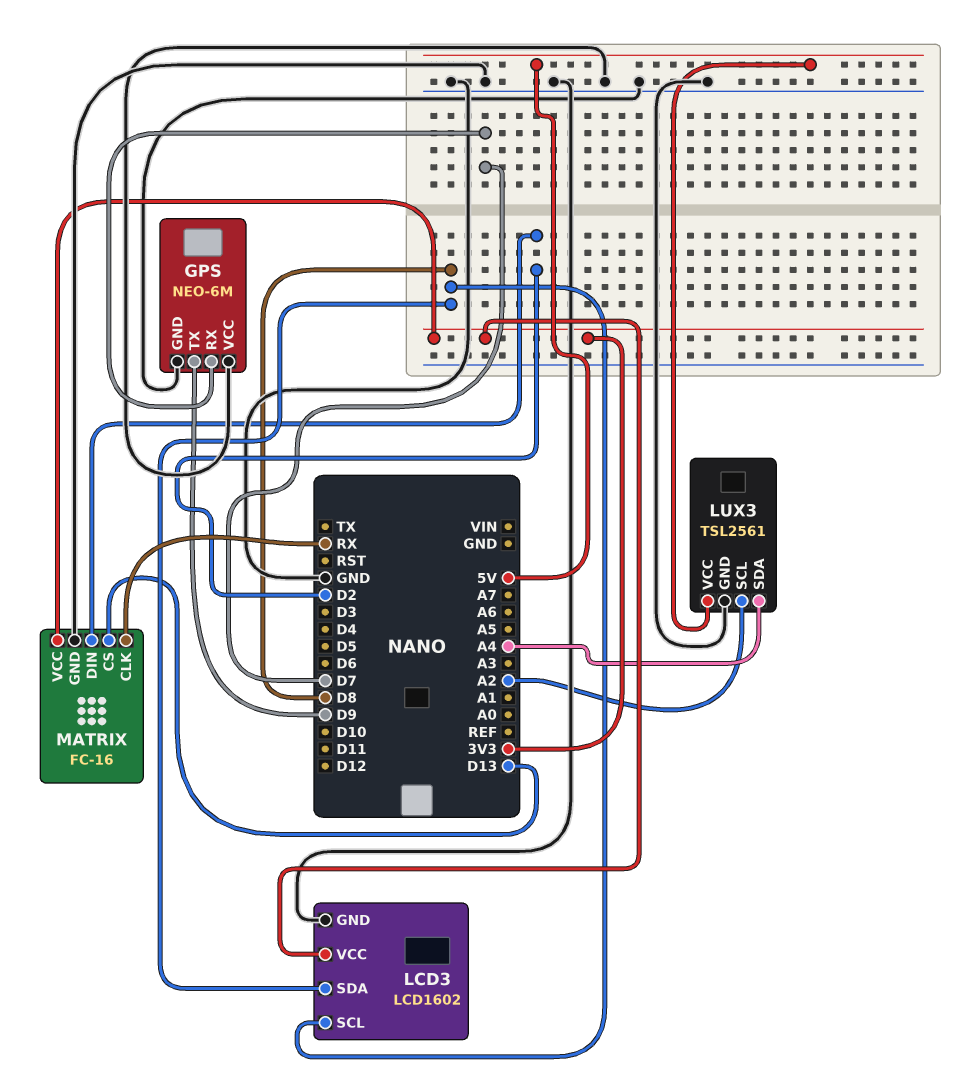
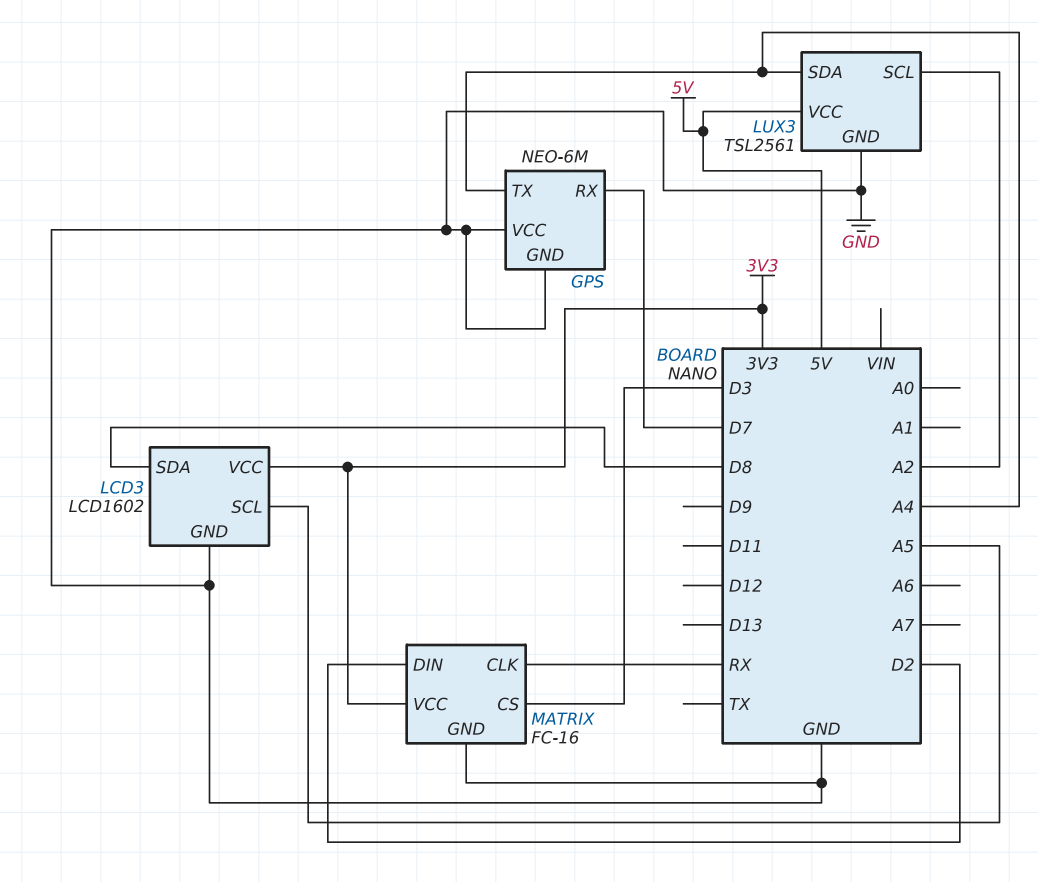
GPS pin TX: D9 -> A4
LCD3 pin SCL: D8 -> A5
MATRIX pin CS: D13 -> D3

